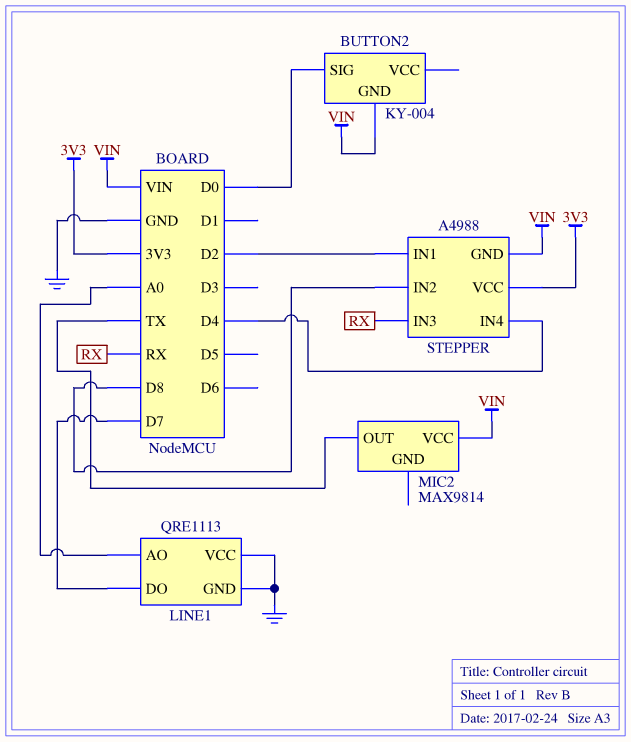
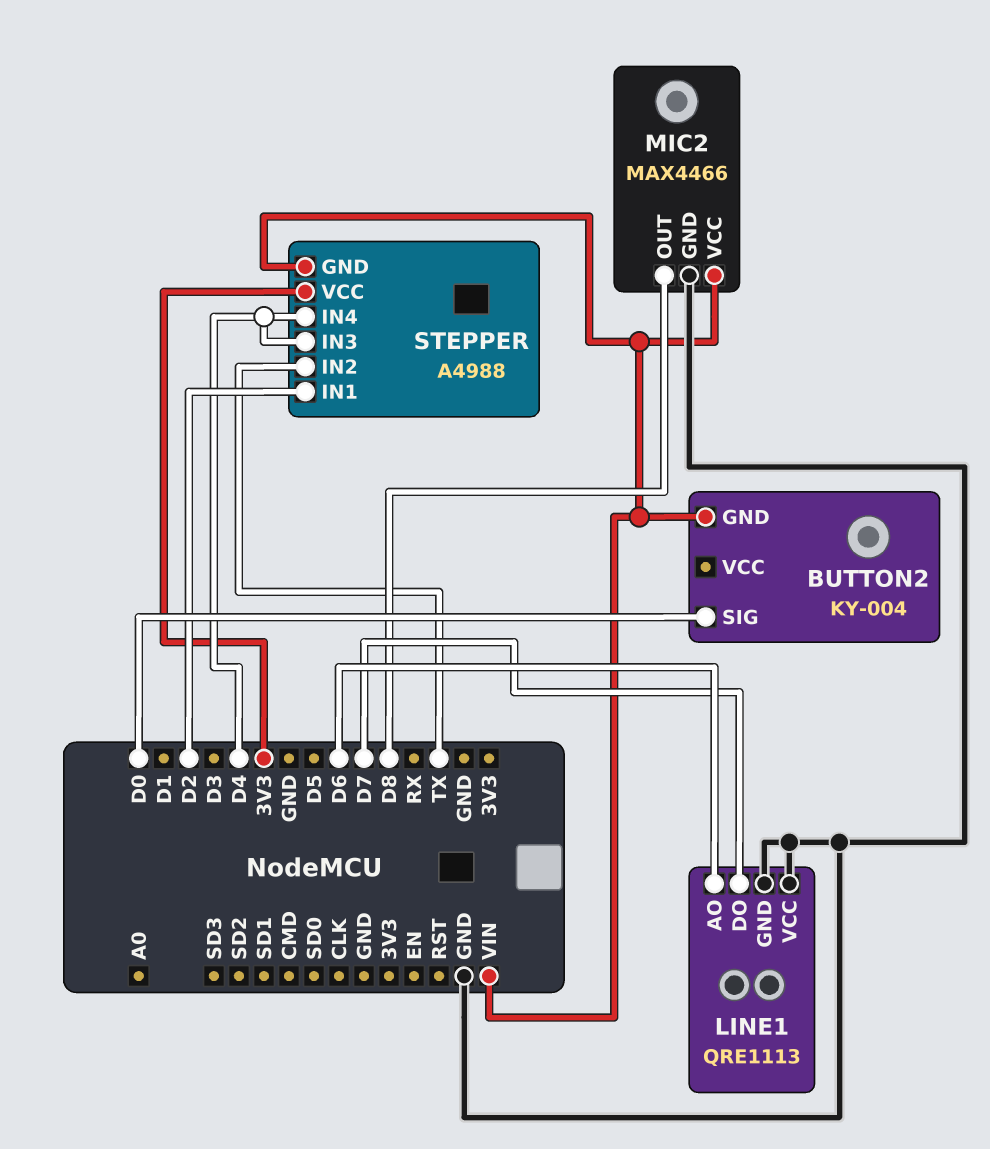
LINE1 pin AO: A0 -> D6
MIC2: MAX9814 -> MAX4466
MIC2 pin GND: none -> GND
MIC2 pin OUT: TX -> D8
STEPPER pin IN2: D8 -> TX
STEPPER pin IN3: RX -> D4

